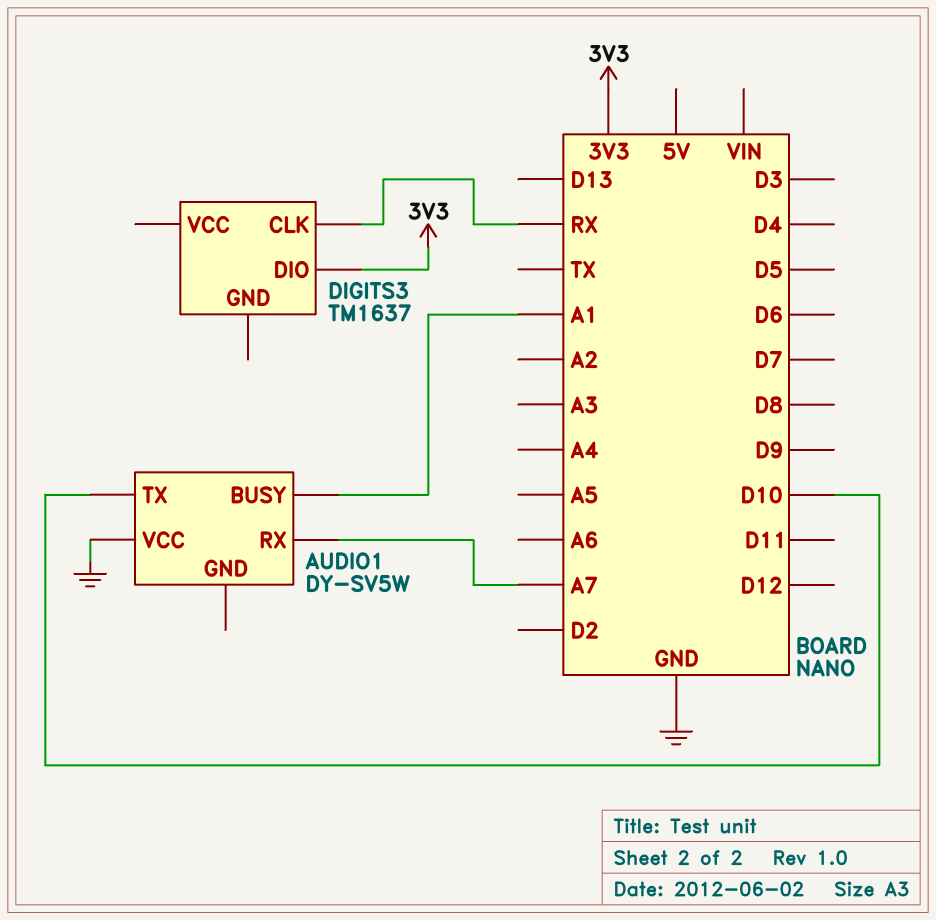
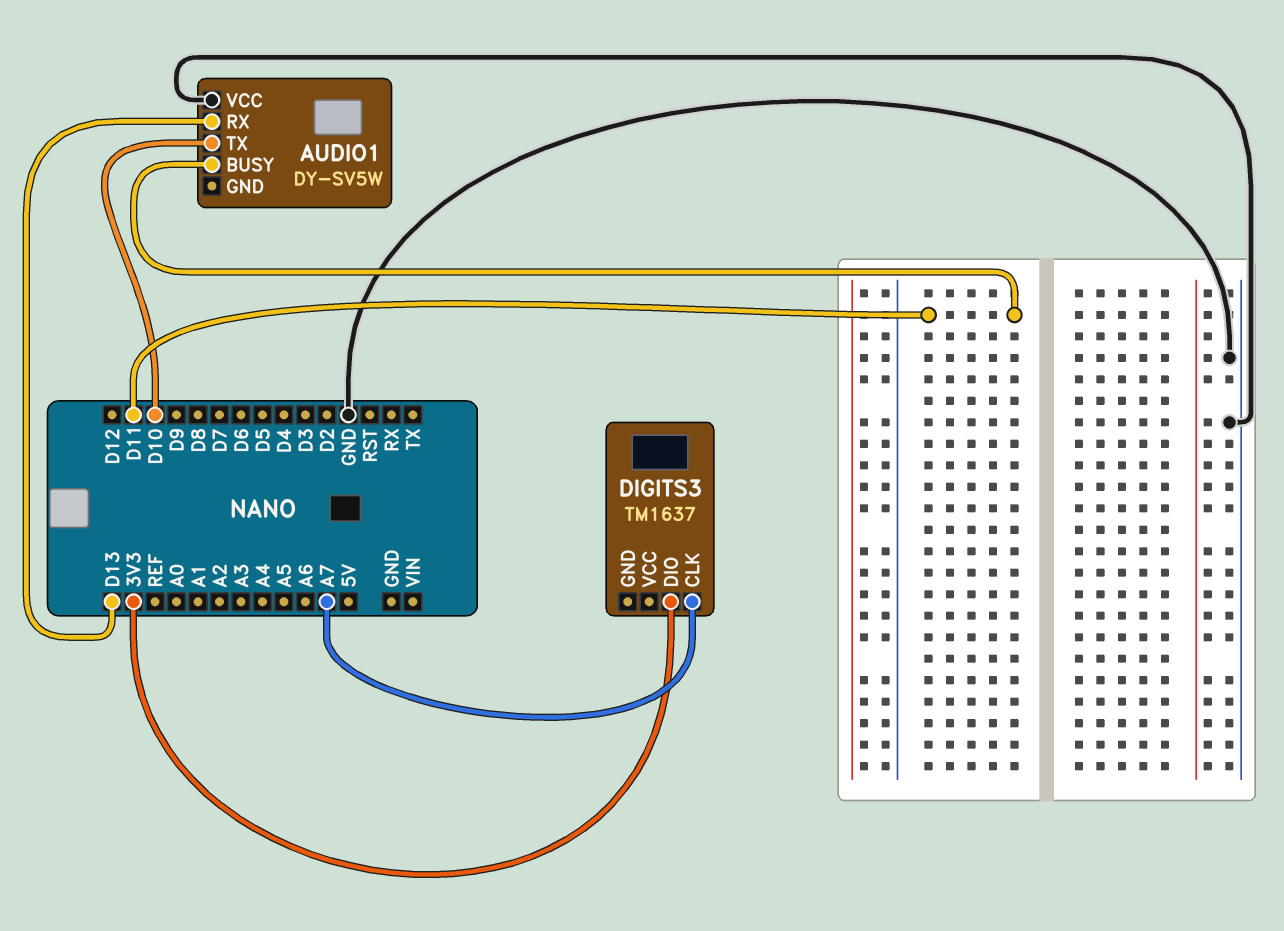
AUDIO1 pin BUSY: A1 -> D11
AUDIO1 pin RX: A7 -> D13
DIGITS3 pin CLK: RX -> A7

